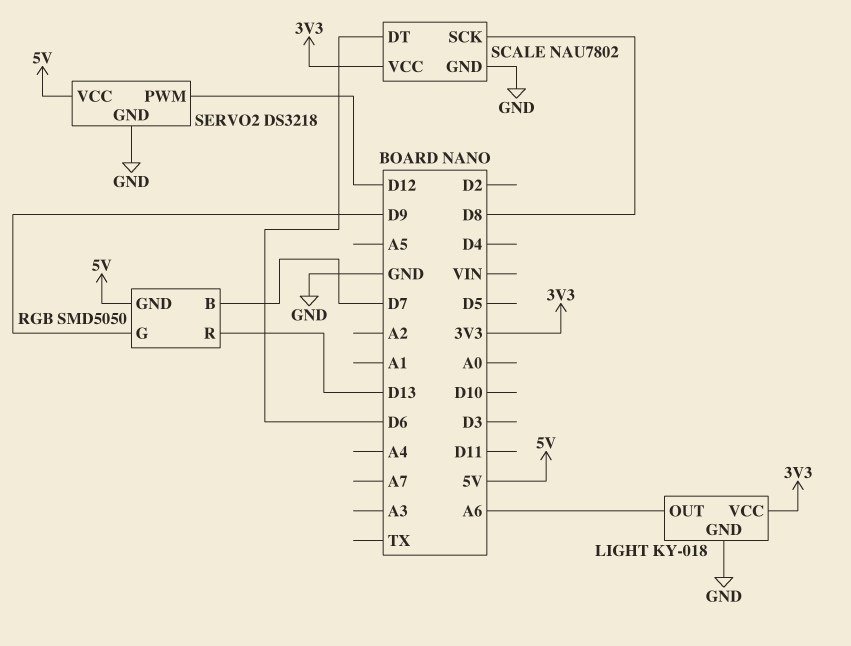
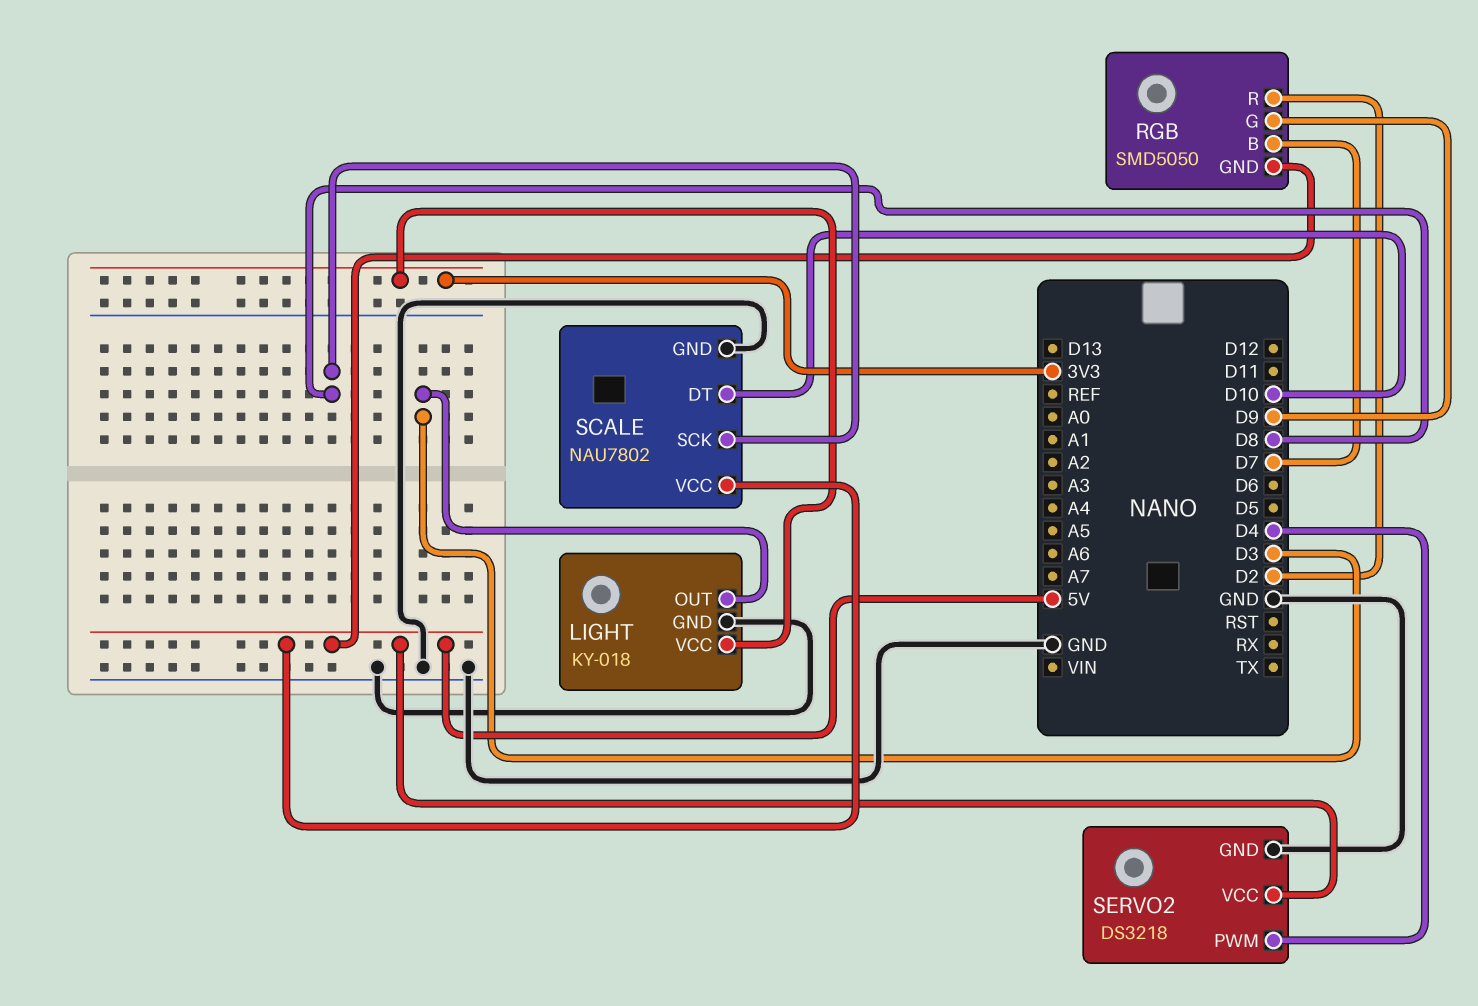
LIGHT pin OUT: A6 -> D3
RGB pin R: D13 -> D2
SCALE pin DT: D6 -> D10
SCALE pin VCC: 3V3 -> 5V
SERVO2 pin PWM: D12 -> D4

